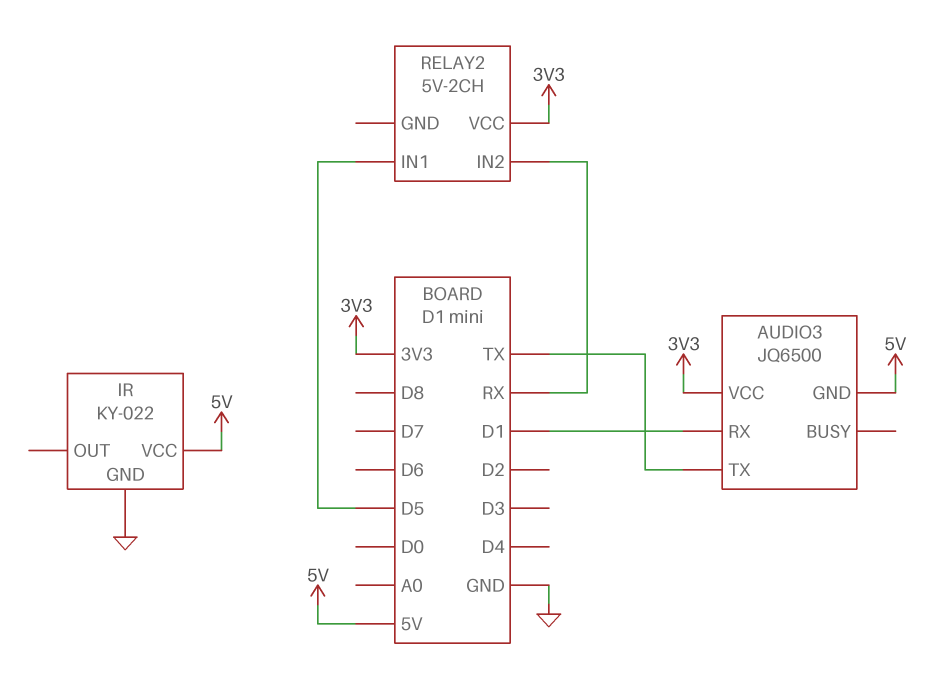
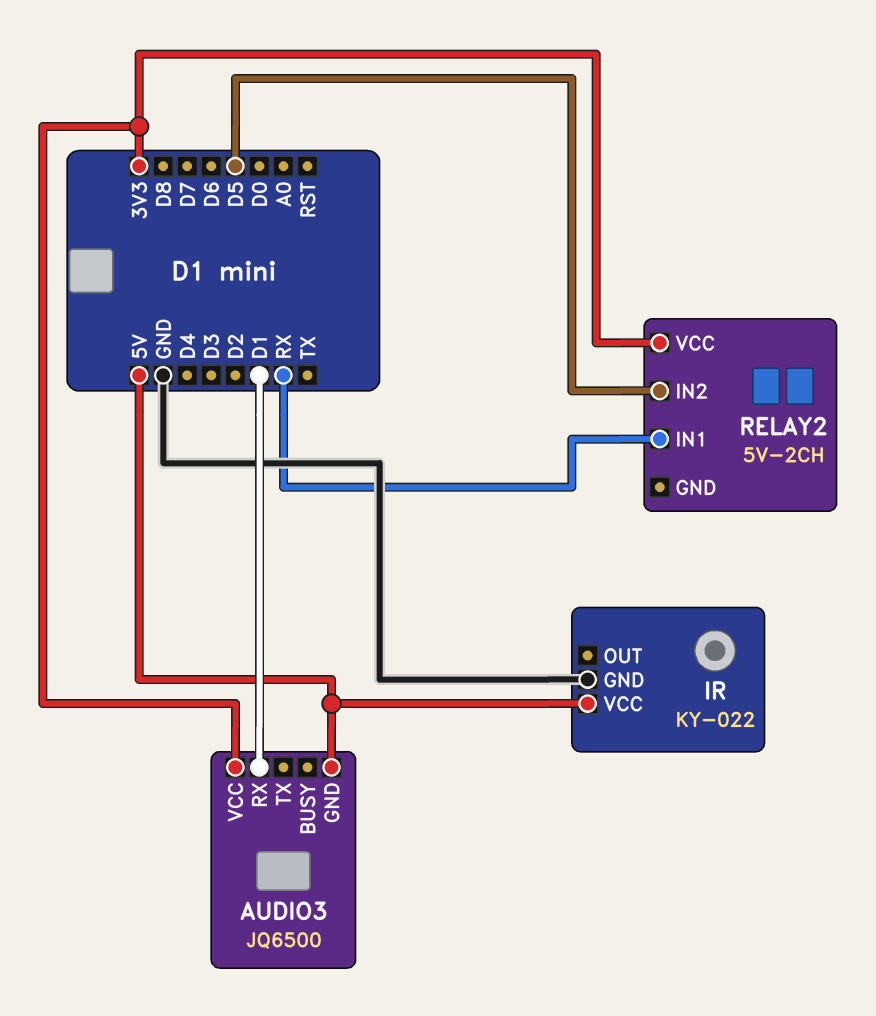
AUDIO3 pin TX: TX -> none
RELAY2 pin IN1: D5 -> RX
RELAY2 pin IN2: RX -> D5

